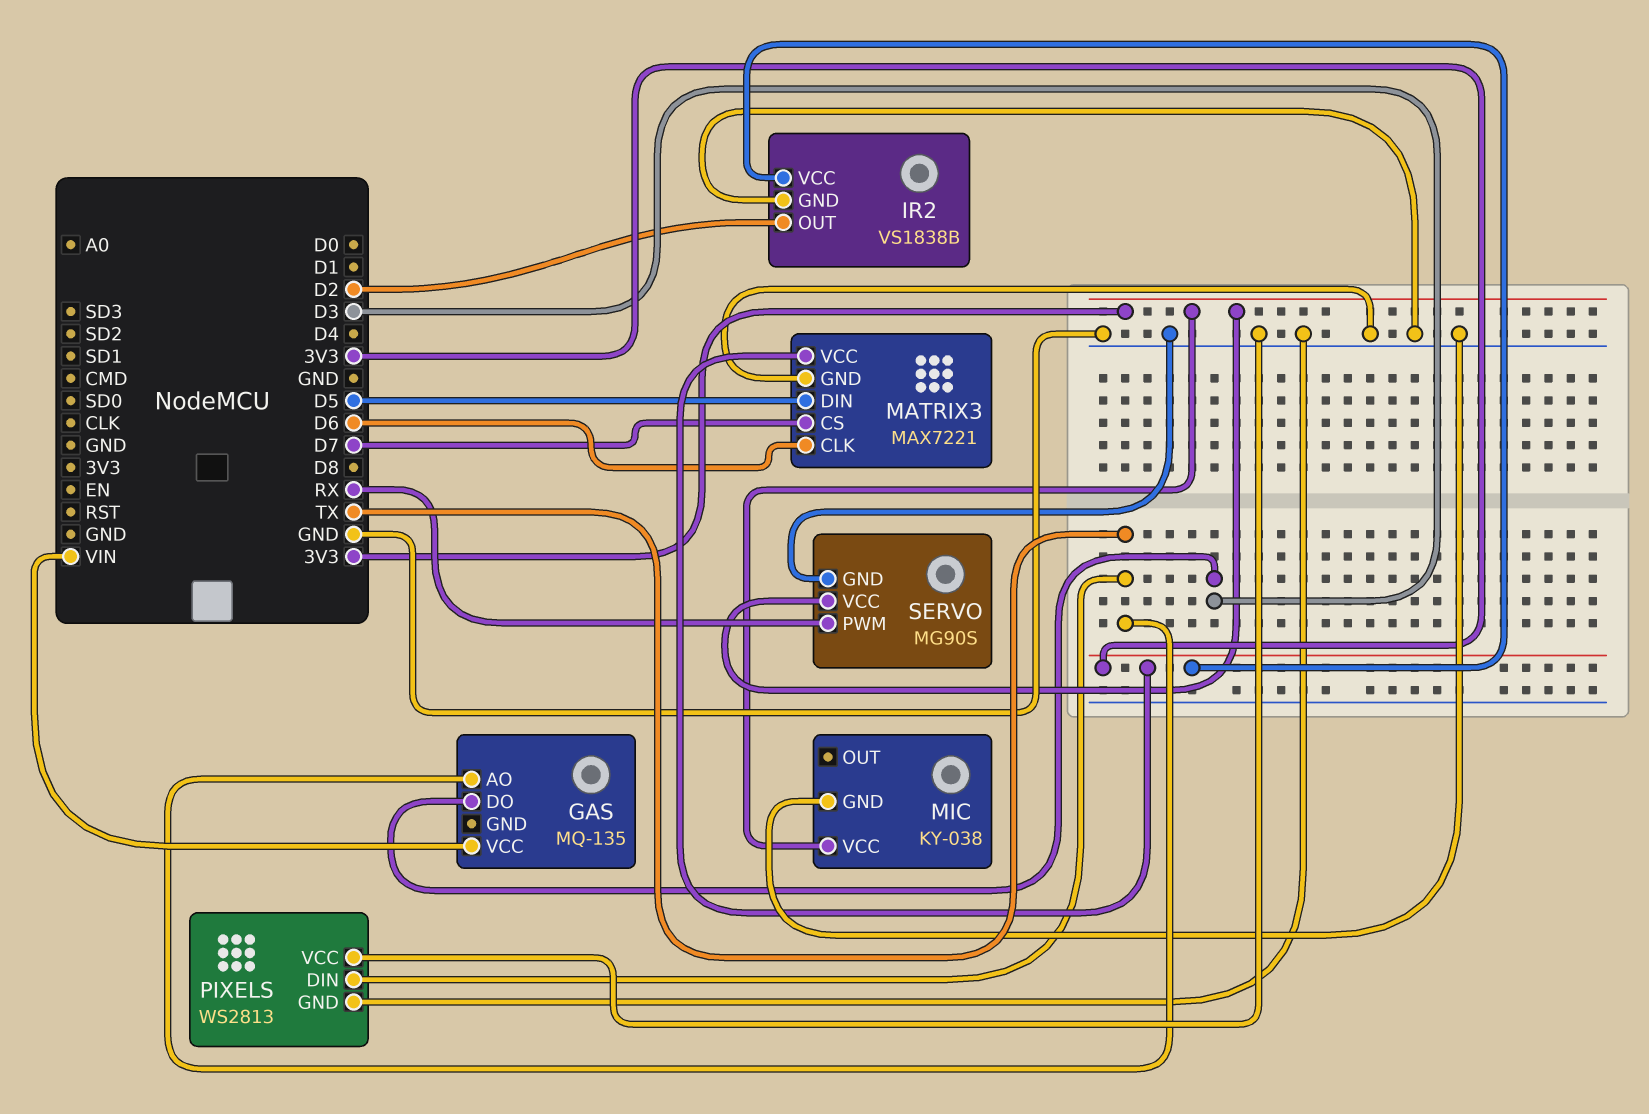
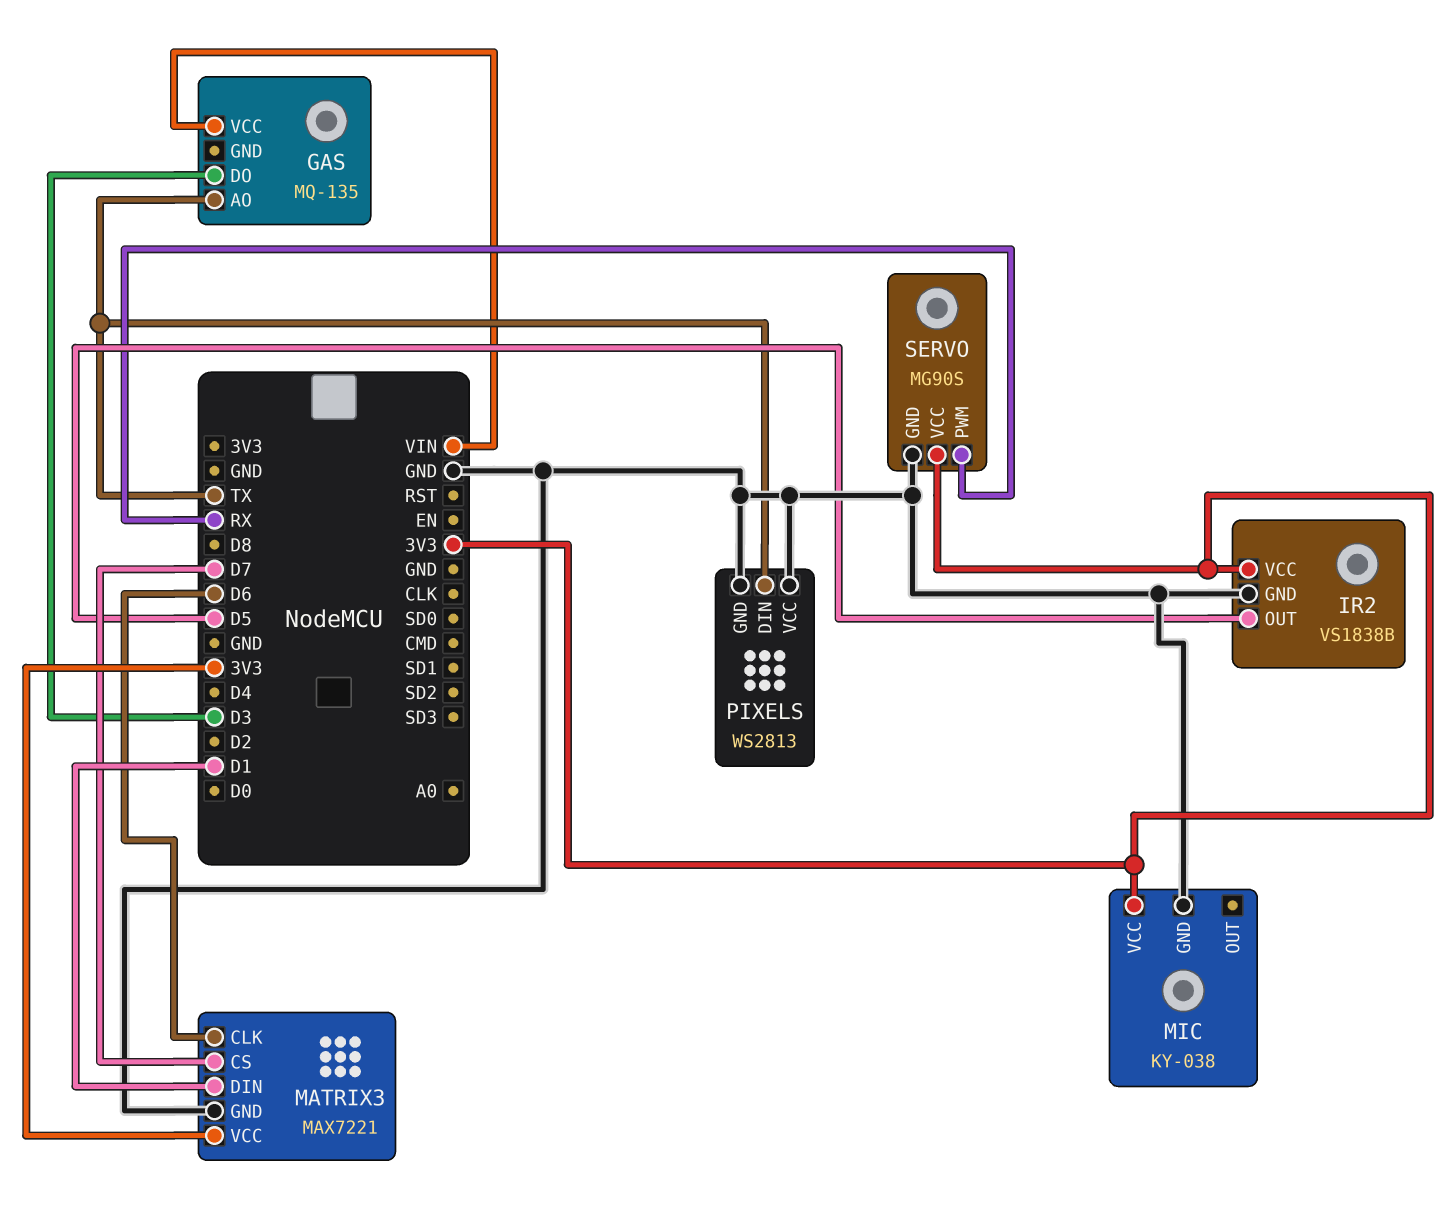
IR2 pin OUT: D2 -> D5
MATRIX3 pin DIN: D5 -> D1

